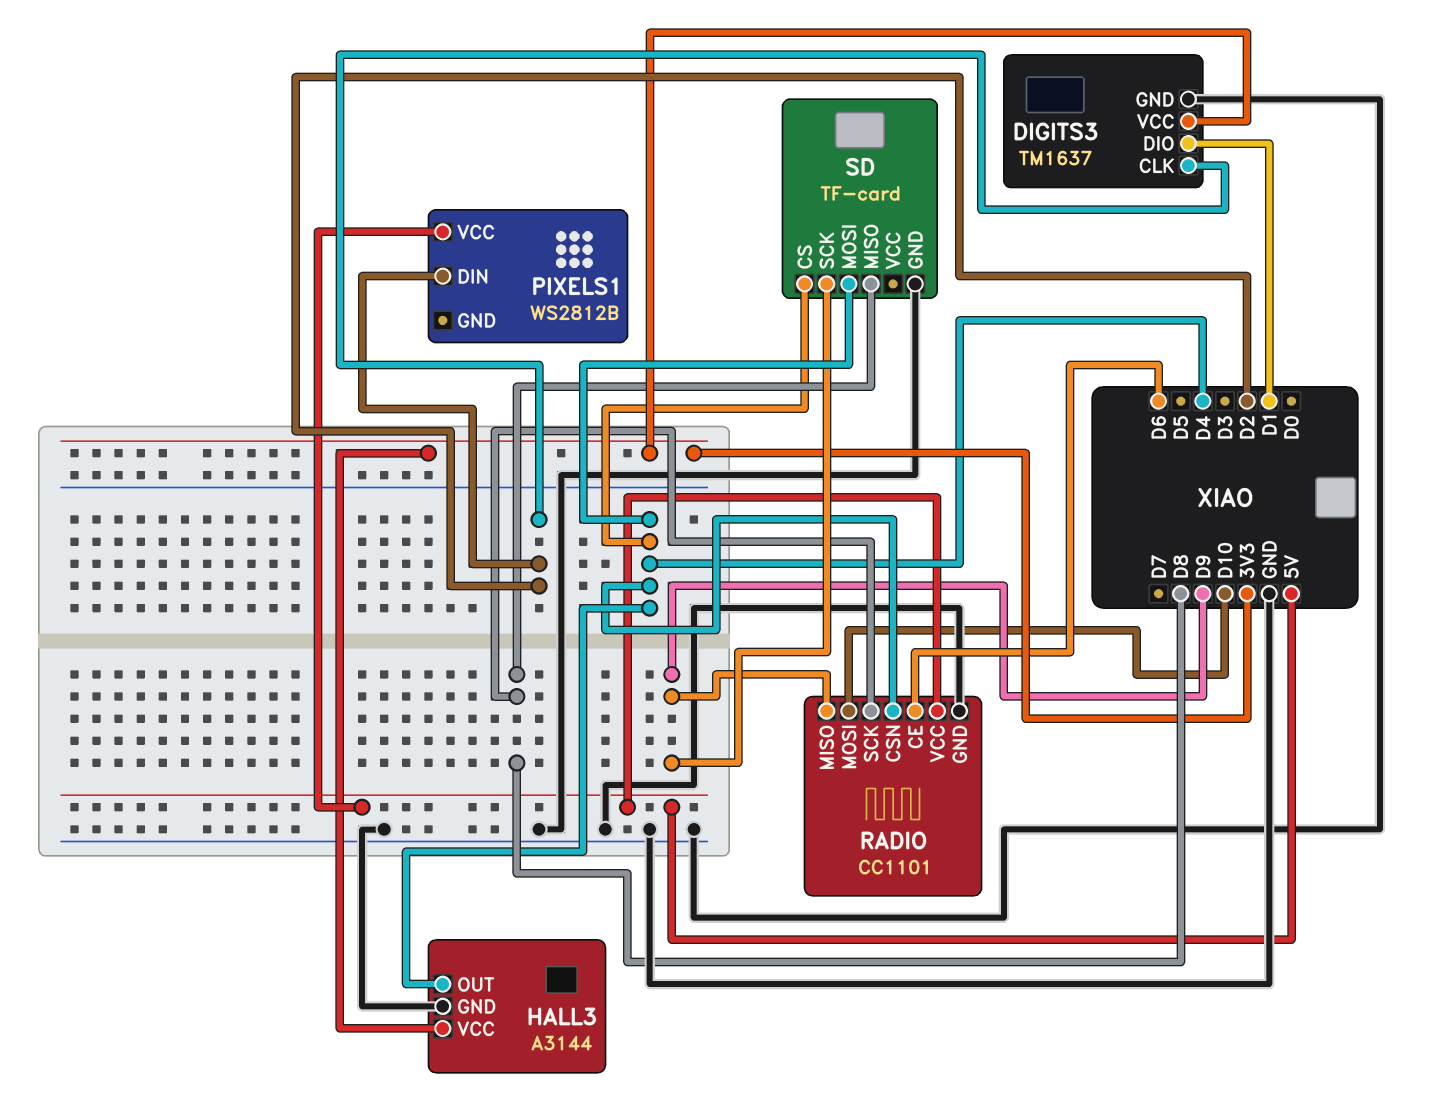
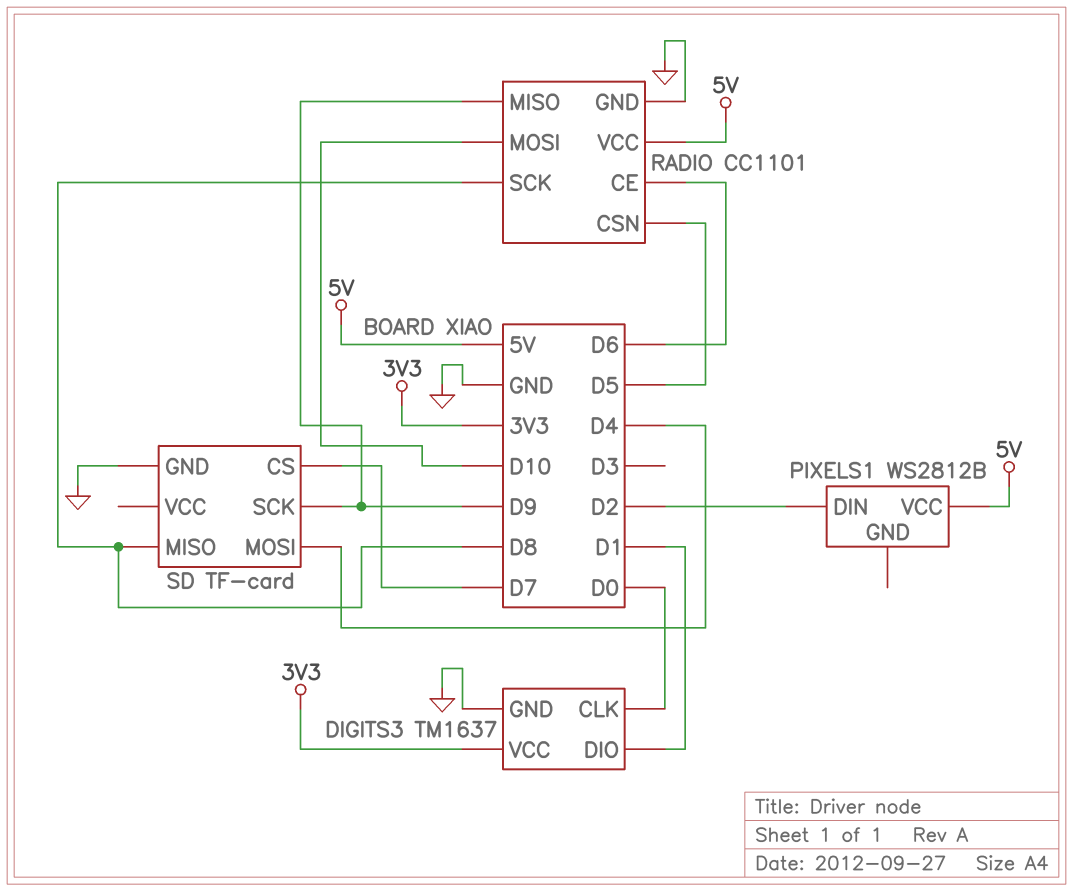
DIGITS3 pin CLK: D2 -> D0
HALL3: A3144 -> none
HALL3 pin GND: GND -> none
HALL3 pin OUT: D4 -> none
HALL3 pin VCC: 3V3 -> none
RADIO pin CSN: D4 -> D5
SD pin CS: D4 -> D7

